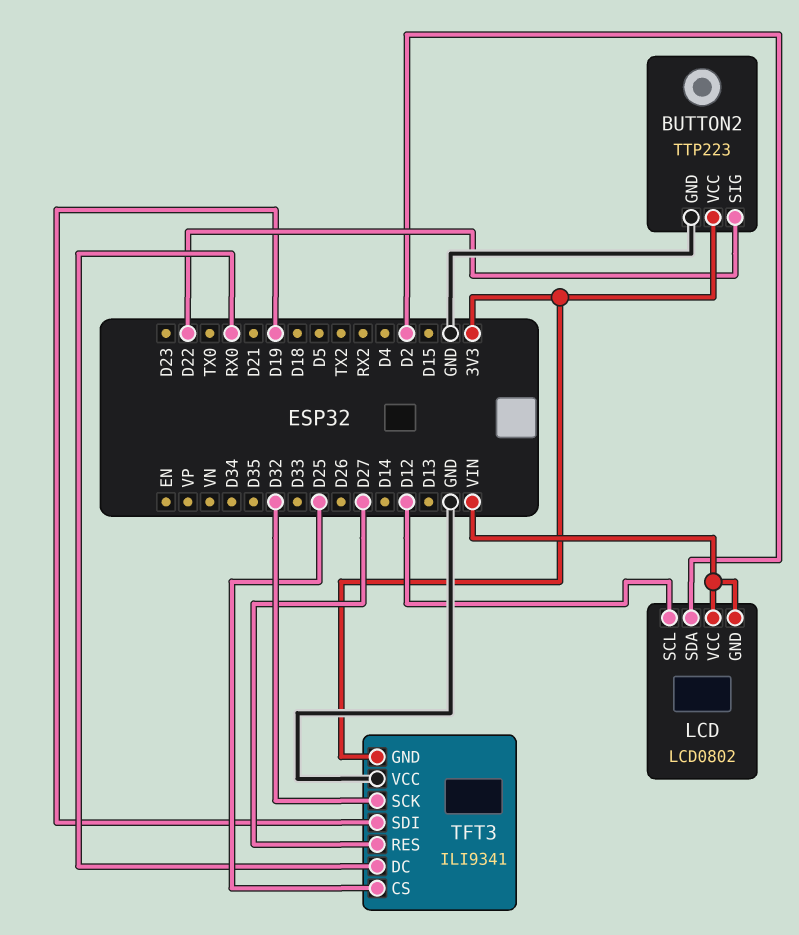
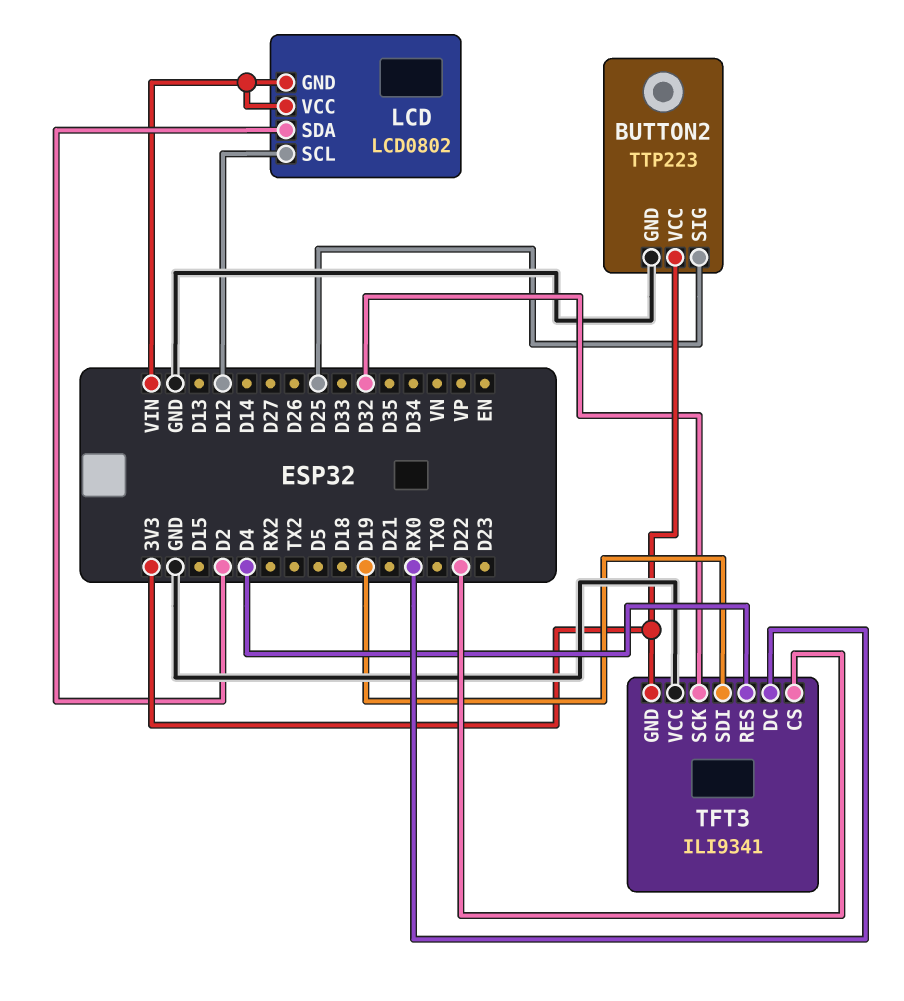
BUTTON2 pin SIG: D22 -> D25
TFT3 pin CS: D25 -> D22
TFT3 pin RES: D27 -> D4

